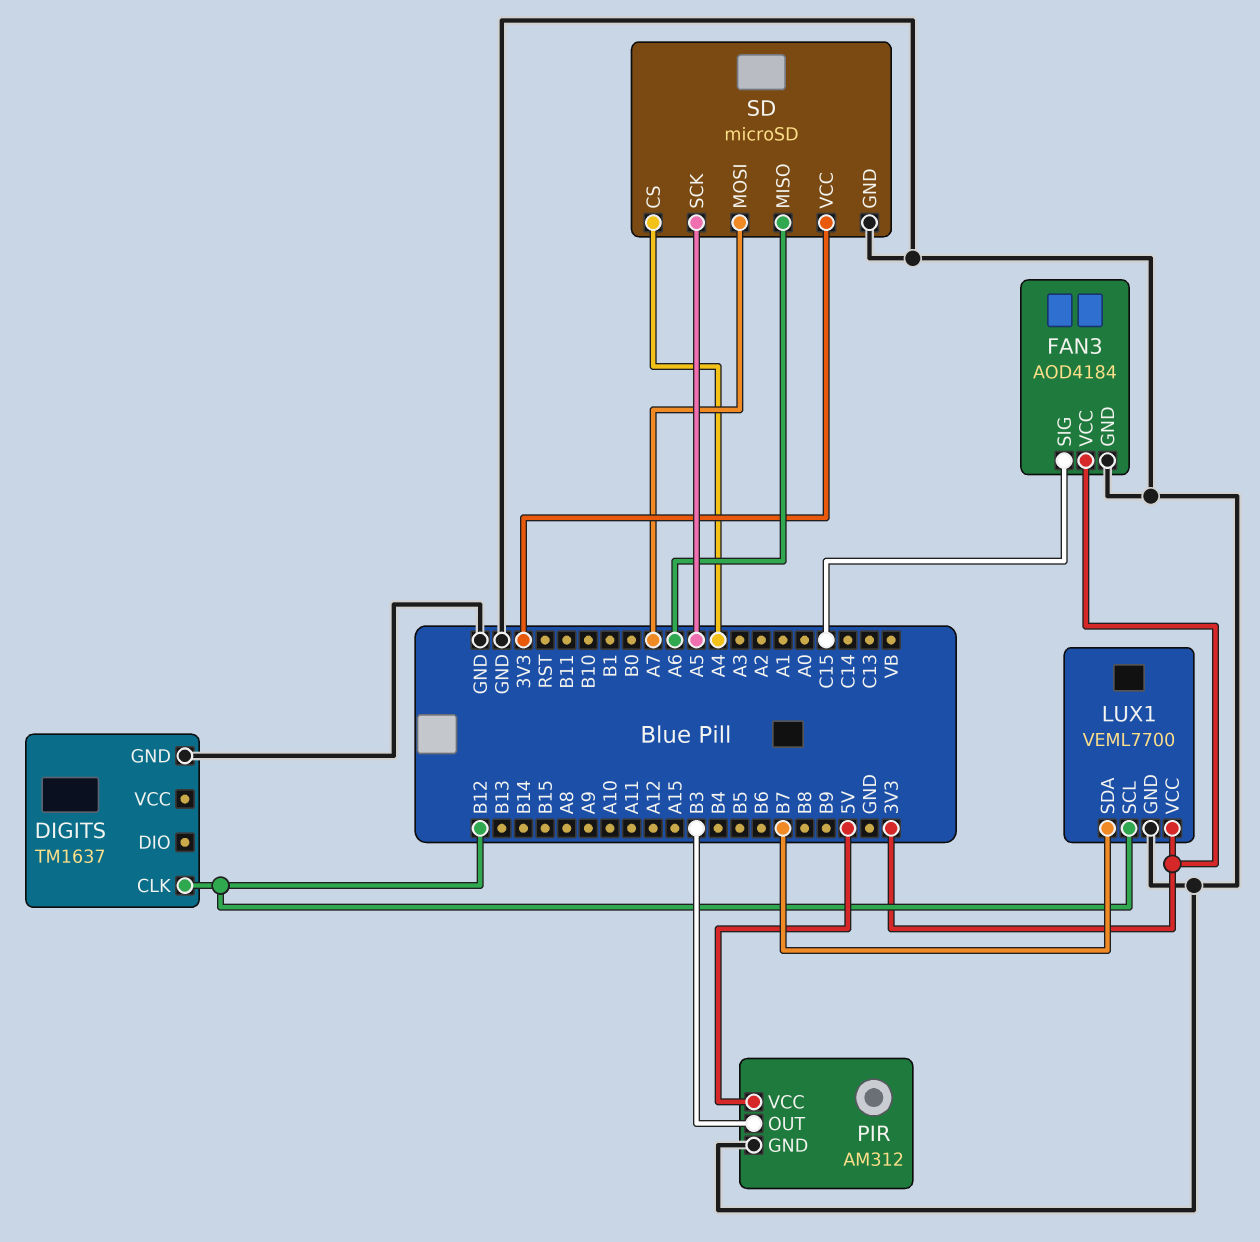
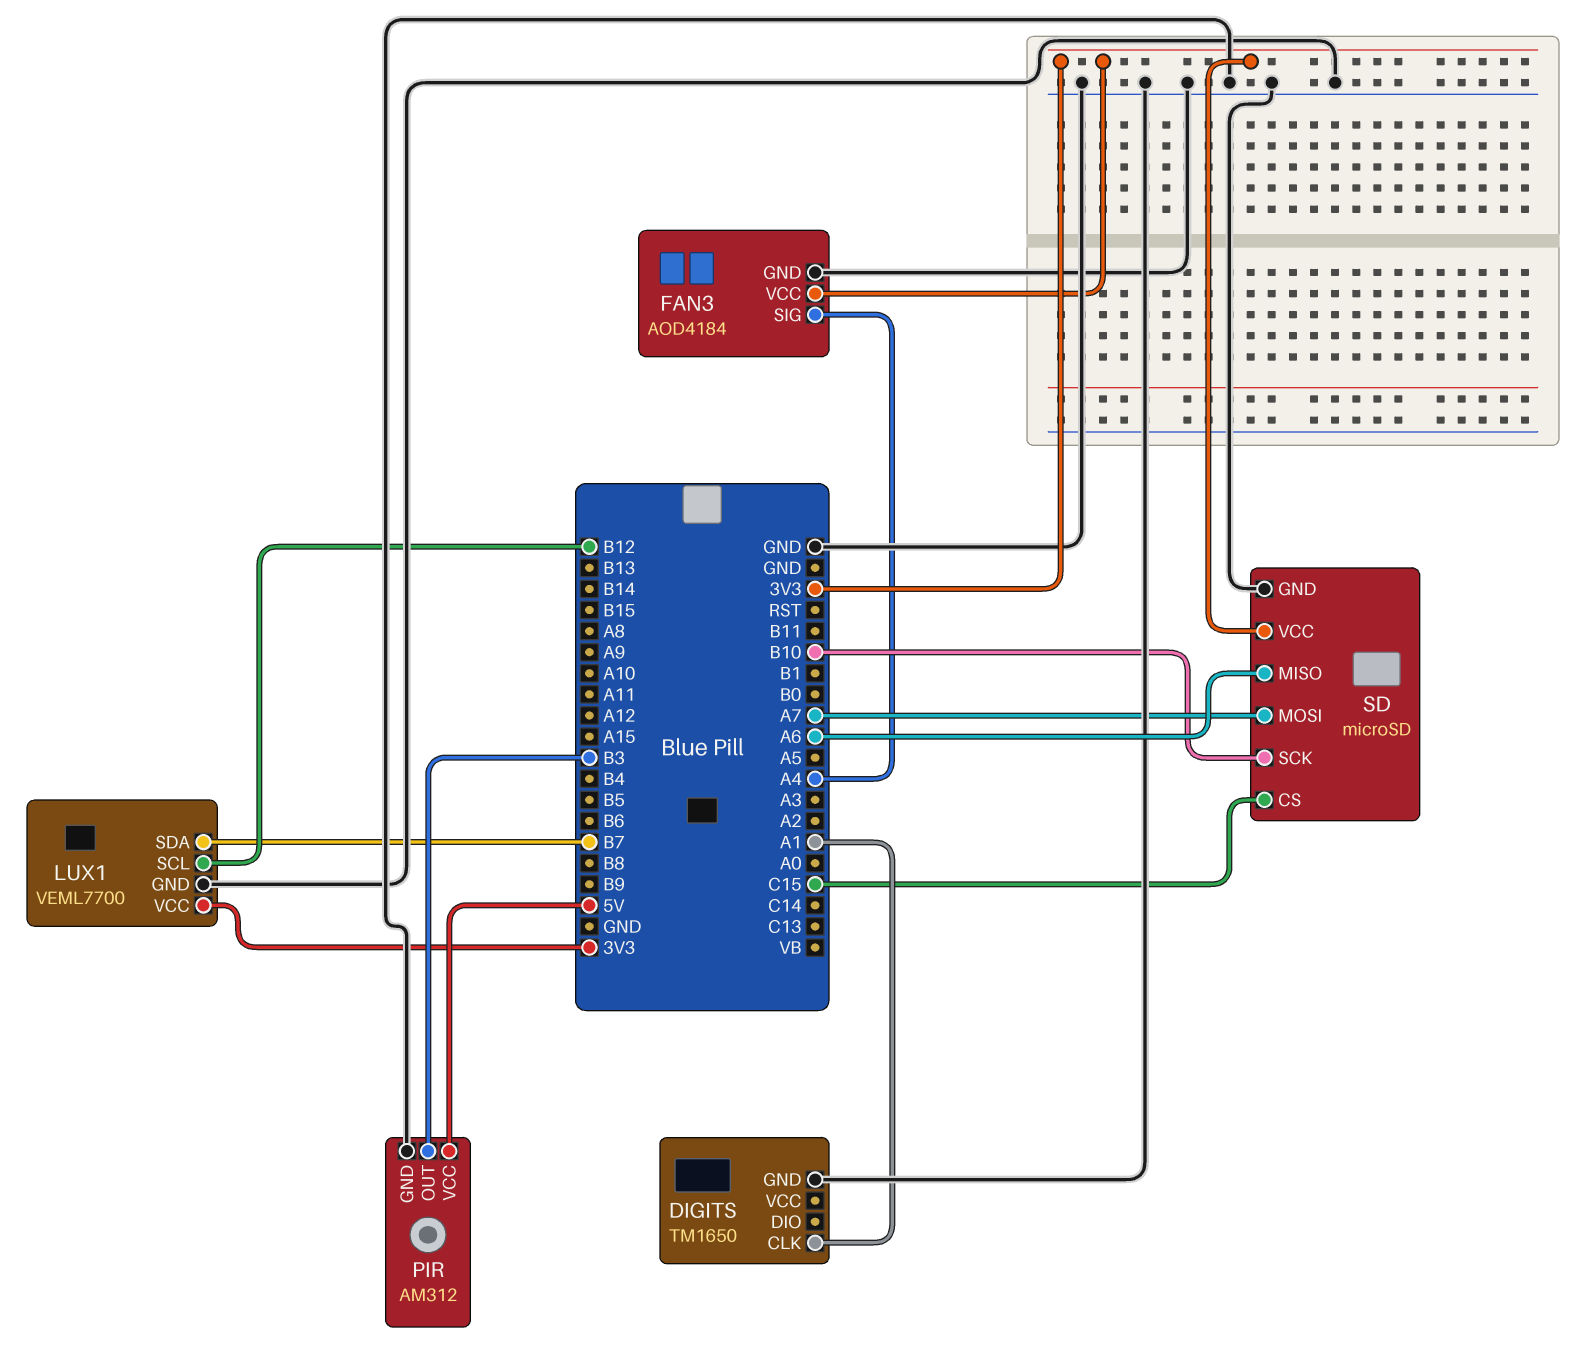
DIGITS: TM1637 -> TM1650
DIGITS pin CLK: B12 -> A1
FAN3 pin SIG: C15 -> A4
SD pin CS: A4 -> C15
SD pin SCK: A5 -> B10

